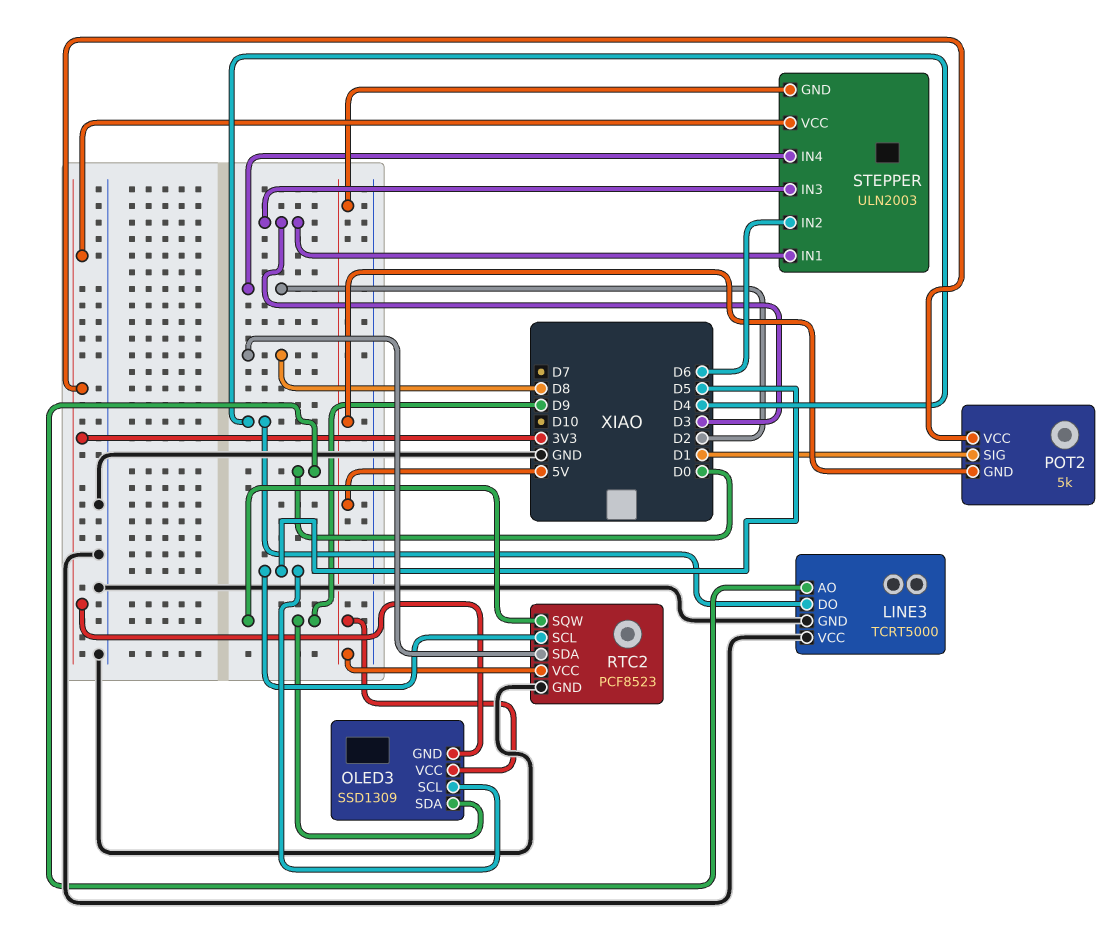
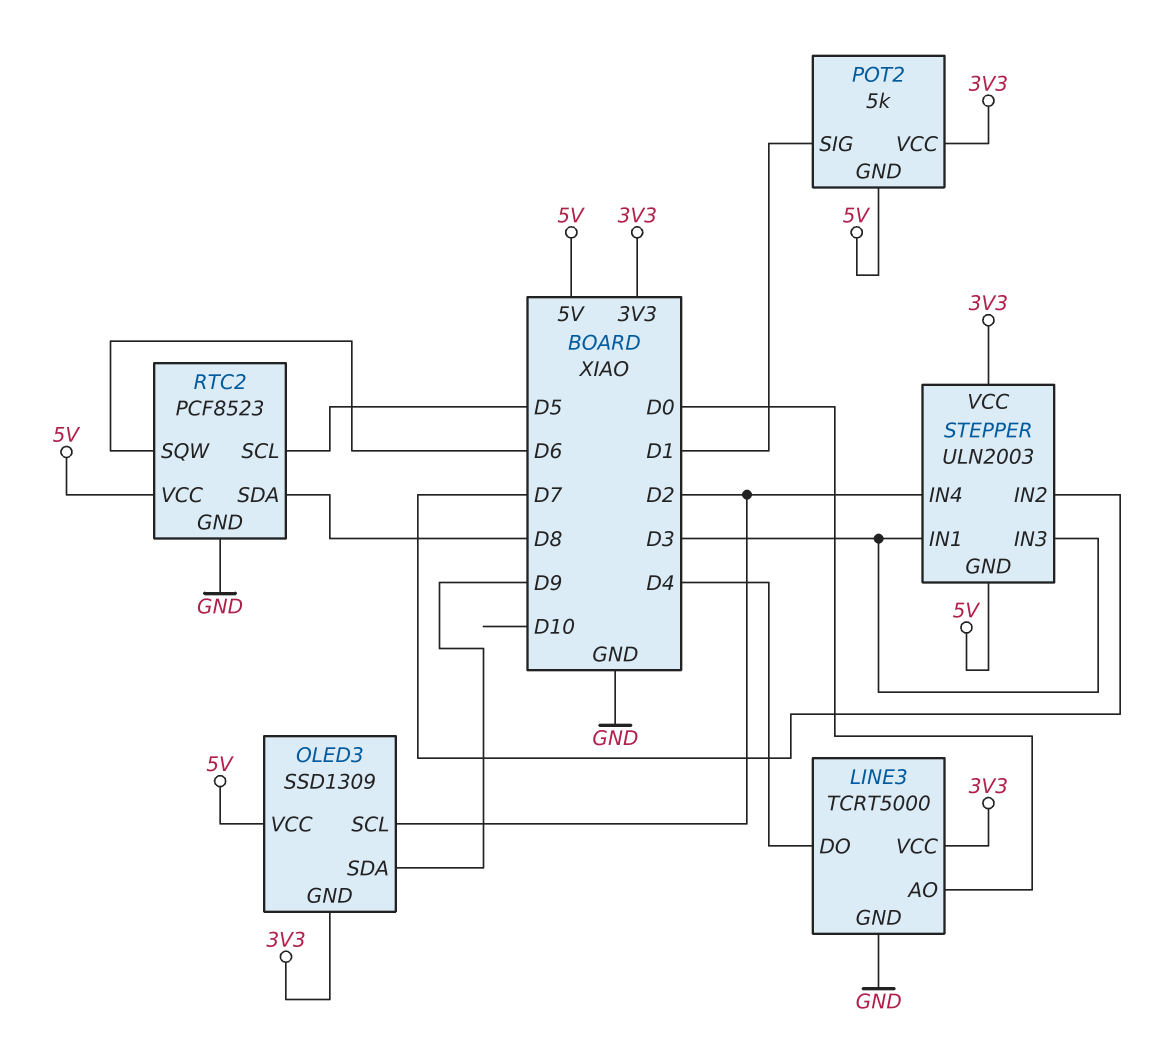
LINE3 pin VCC: GND -> 3V3
OLED3 pin SCL: D5 -> D2
RTC2 pin SQW: D9 -> D6
STEPPER pin IN2: D6 -> D7

